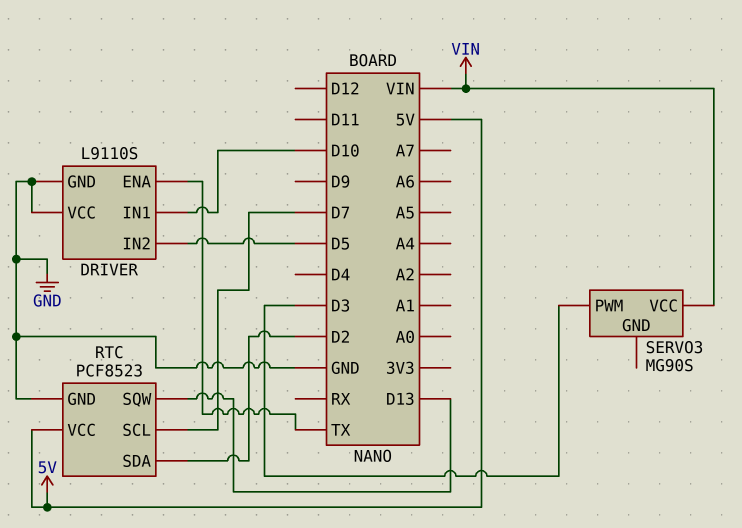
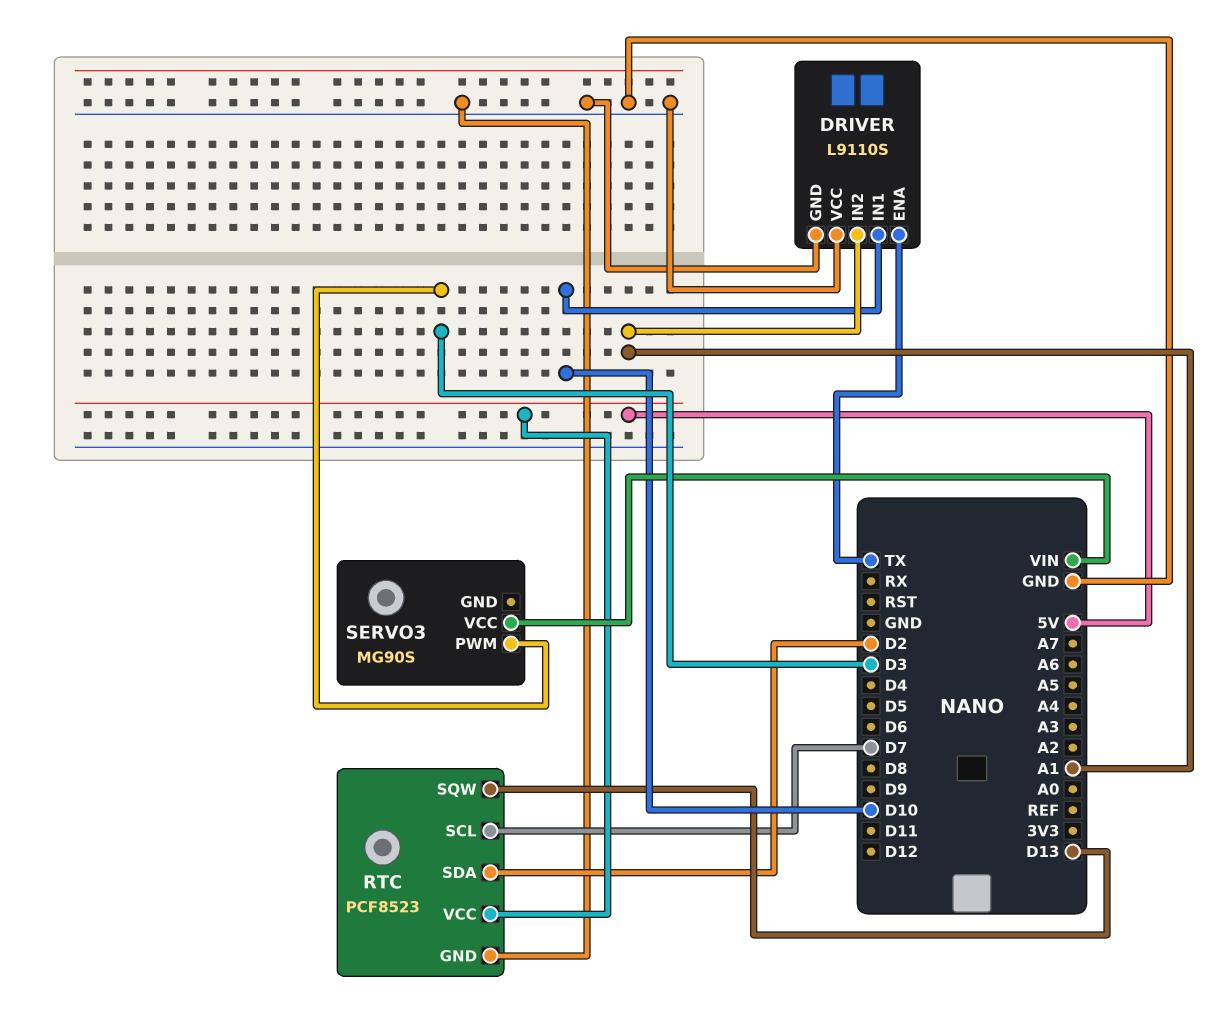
DRIVER pin IN2: D5 -> A1

